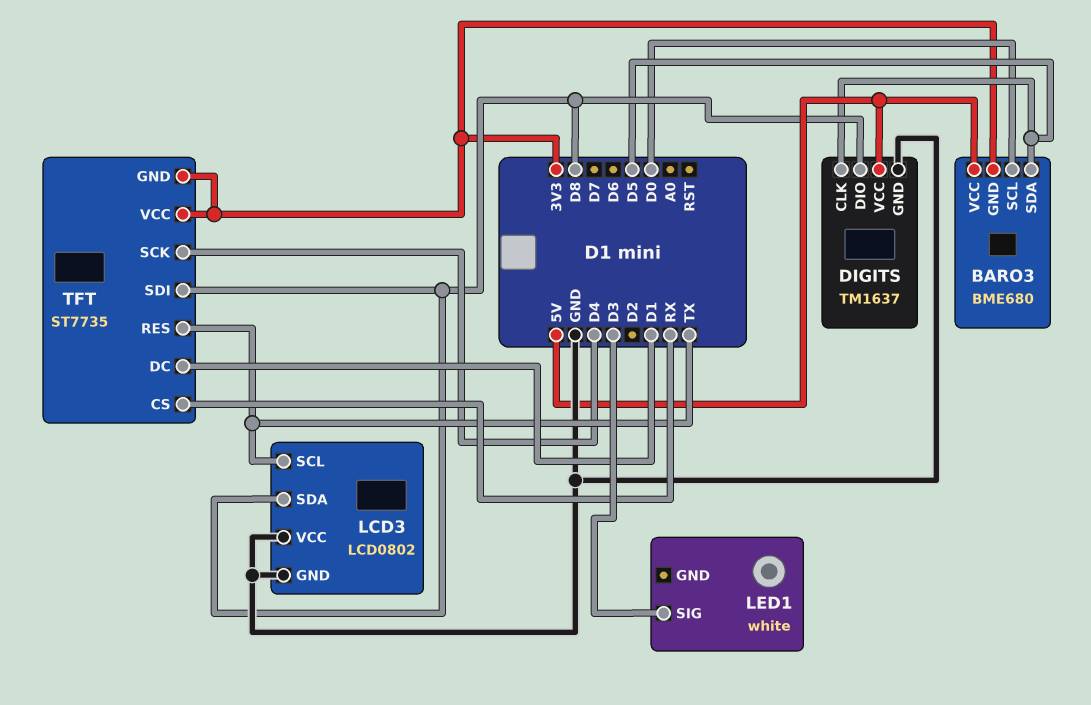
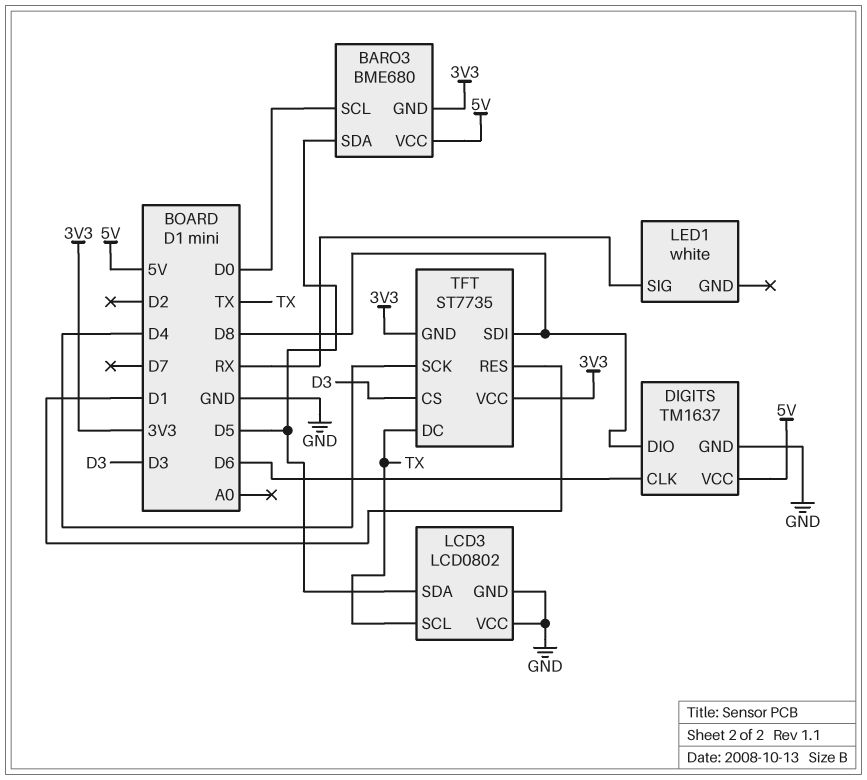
DIGITS pin CLK: D5 -> D6
LCD3 pin SDA: D8 -> D5
LED1 pin SIG: D3 -> RX
TFT pin CS: RX -> D3
TFT pin DC: D1 -> TX
TFT pin RES: TX -> D1

